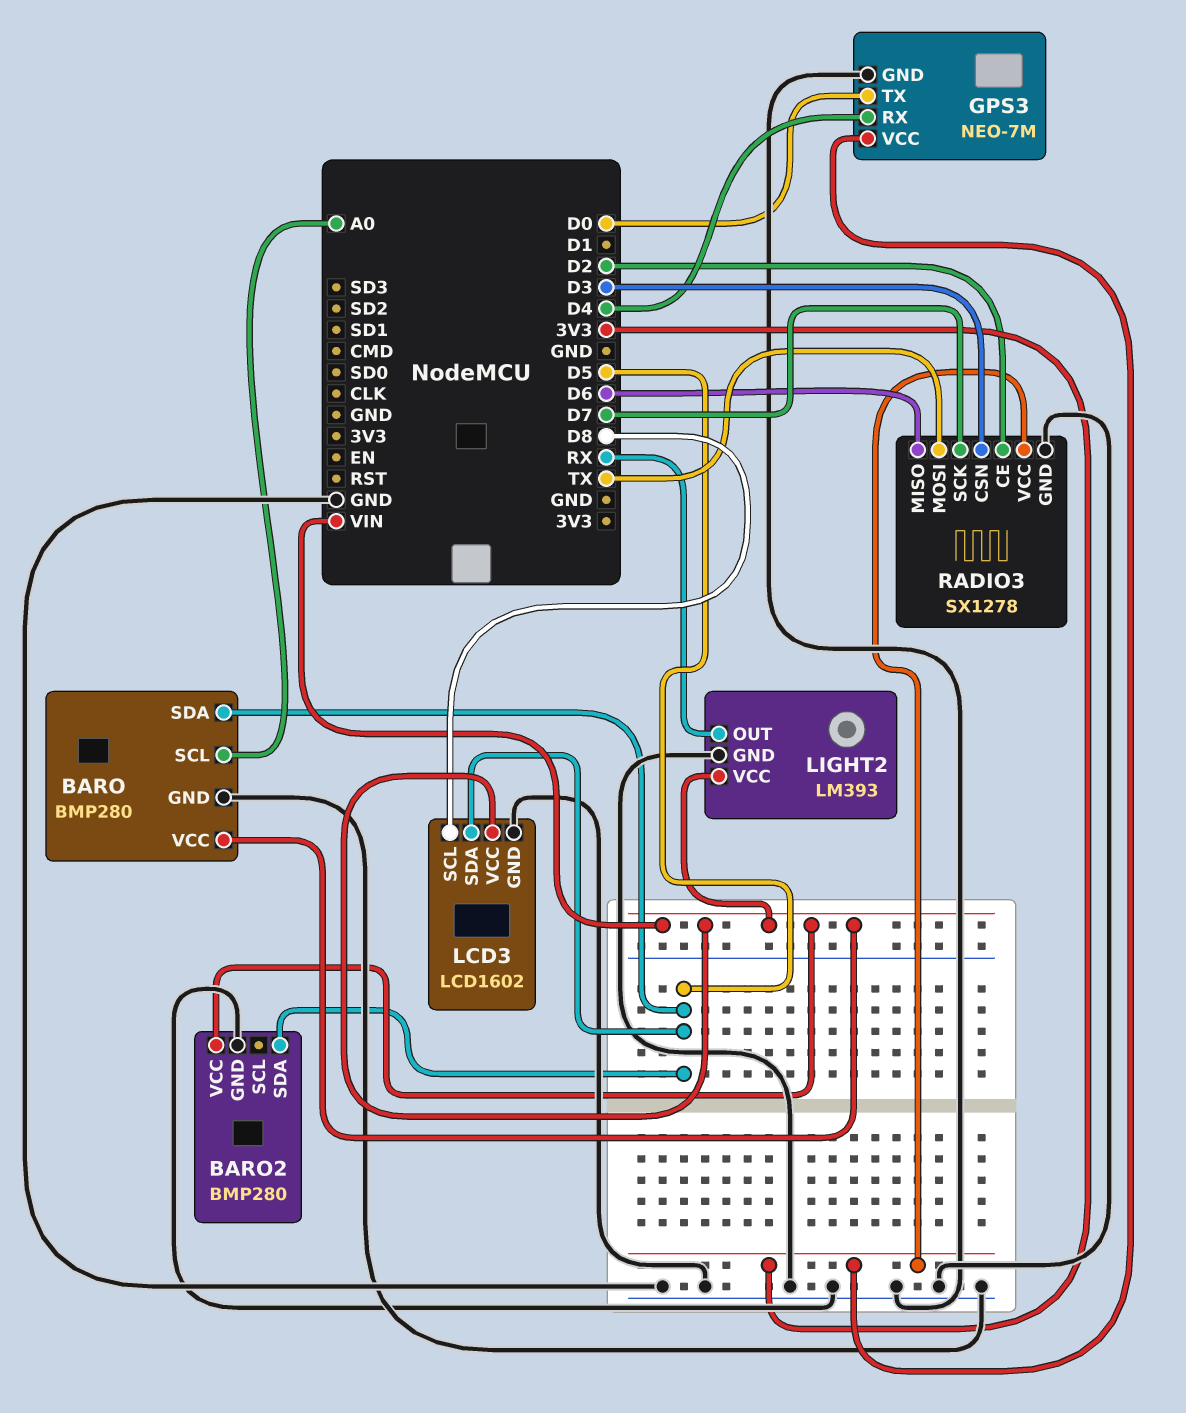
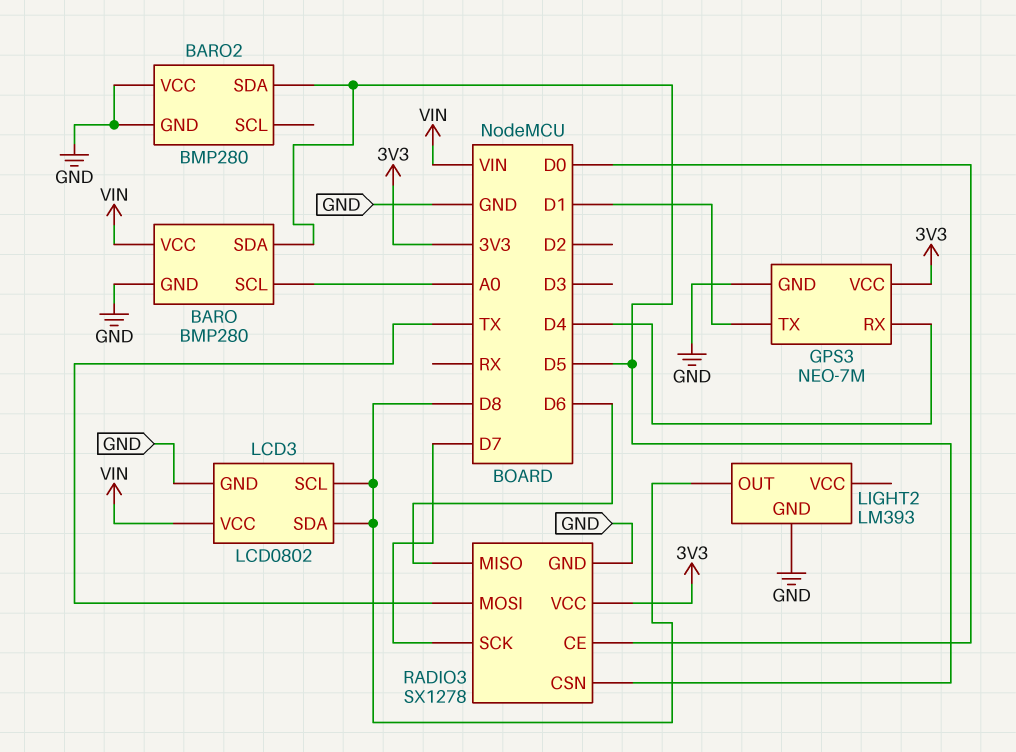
BARO2 pin VCC: VIN -> GND
GPS3 pin TX: D0 -> D1
LCD3: LCD1602 -> LCD0802
LCD3 pin SDA: D5 -> D8
LIGHT2 pin OUT: RX -> D8
LIGHT2 pin VCC: VIN -> none
RADIO3 pin CE: D2 -> D0
RADIO3 pin CSN: D3 -> D5

